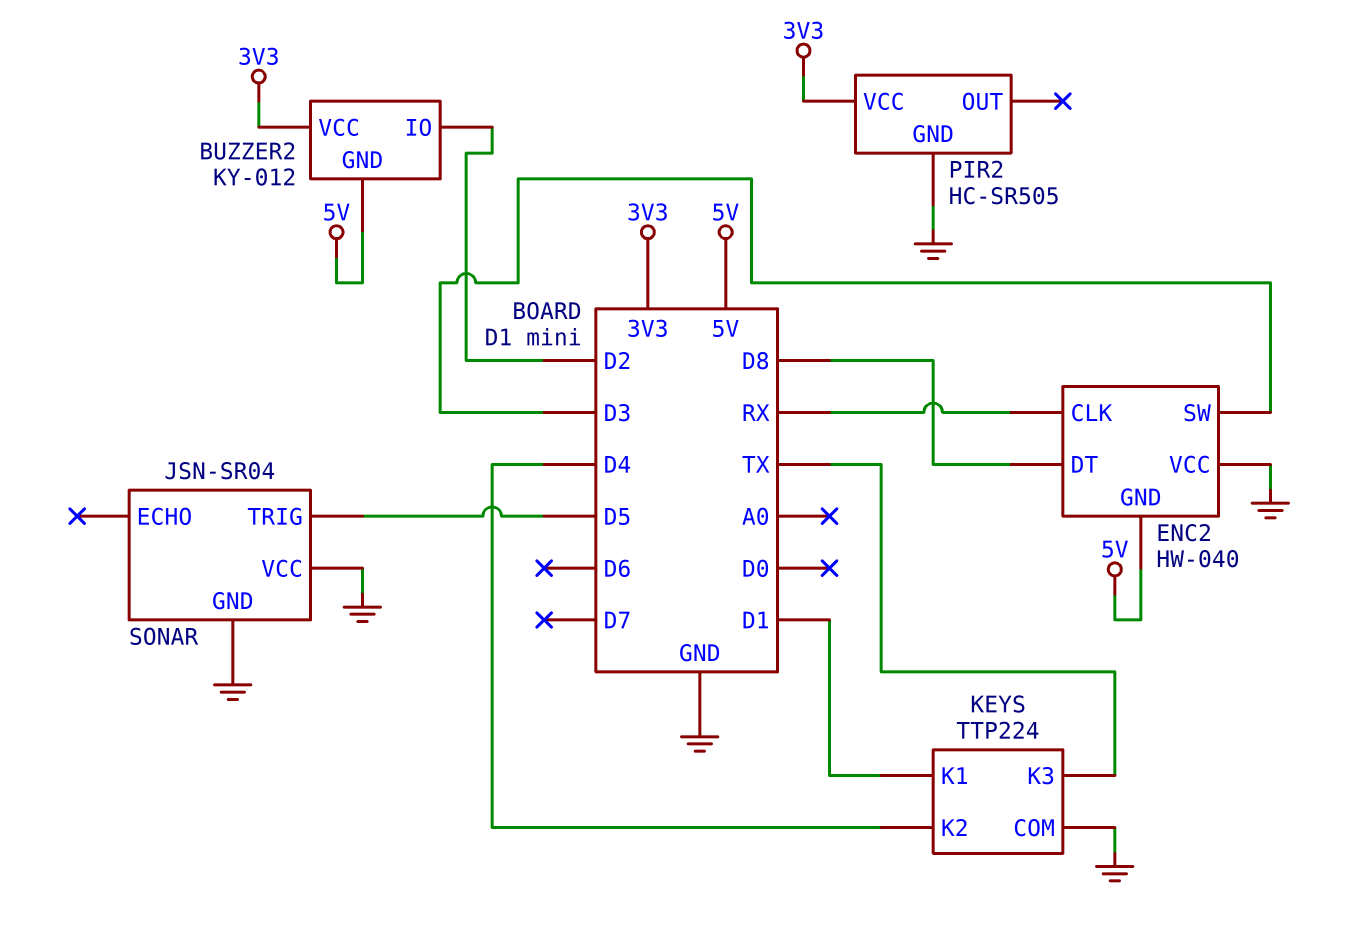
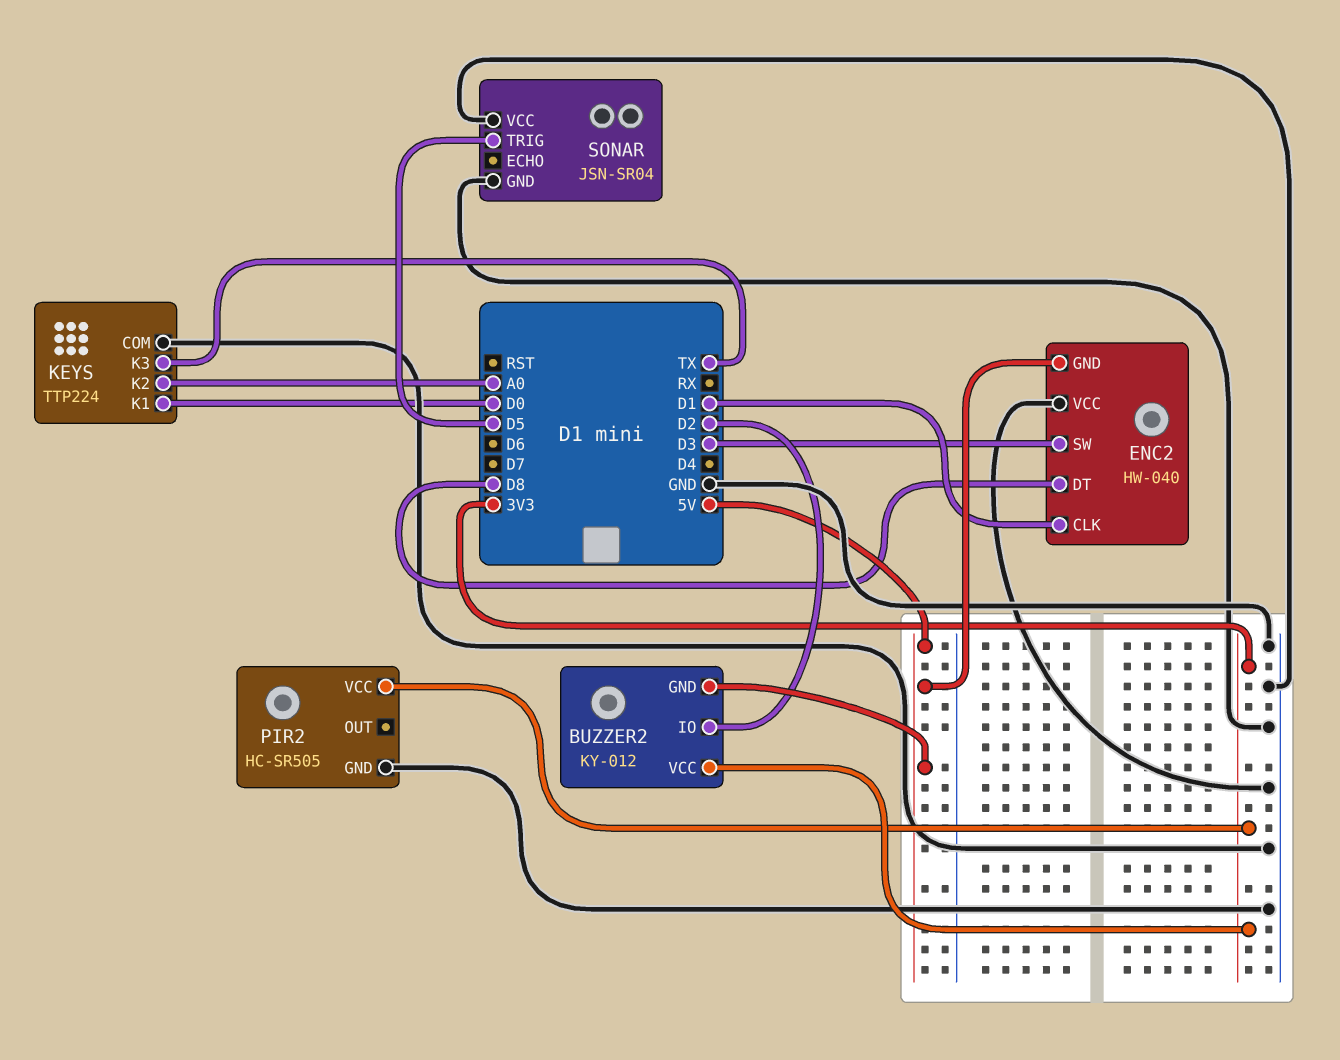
ENC2 pin CLK: RX -> D1
KEYS pin K1: D1 -> D0
KEYS pin K2: D4 -> A0

